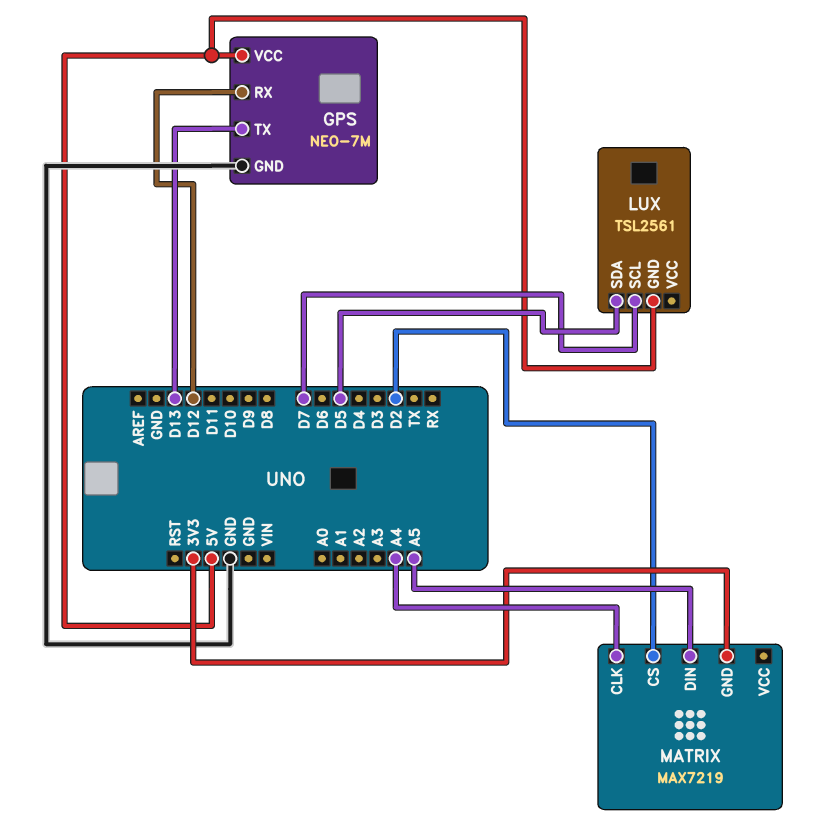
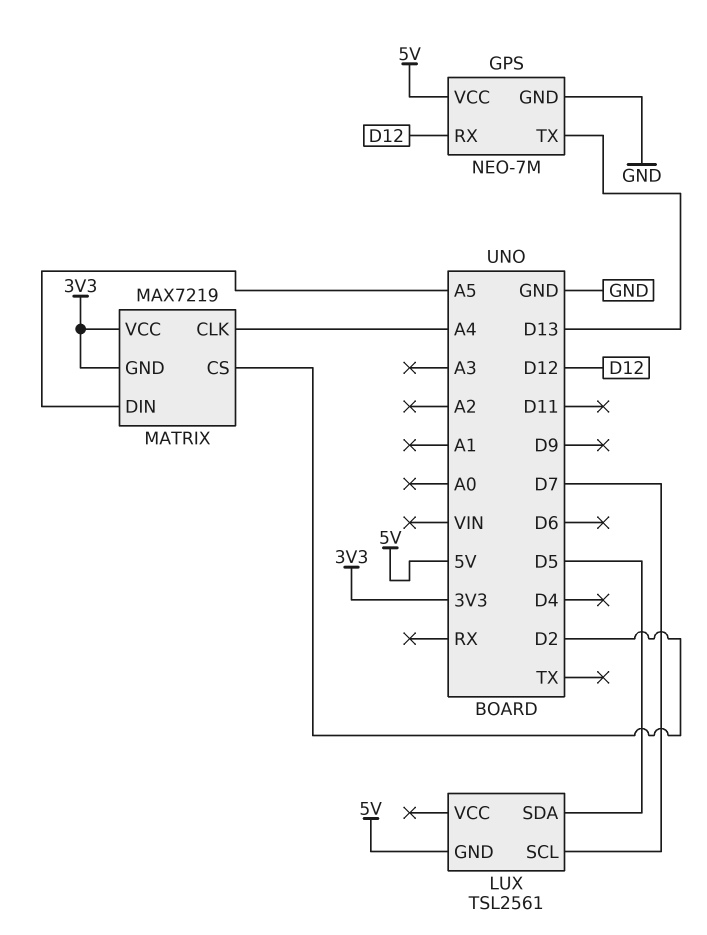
MATRIX pin VCC: none -> 3V3

